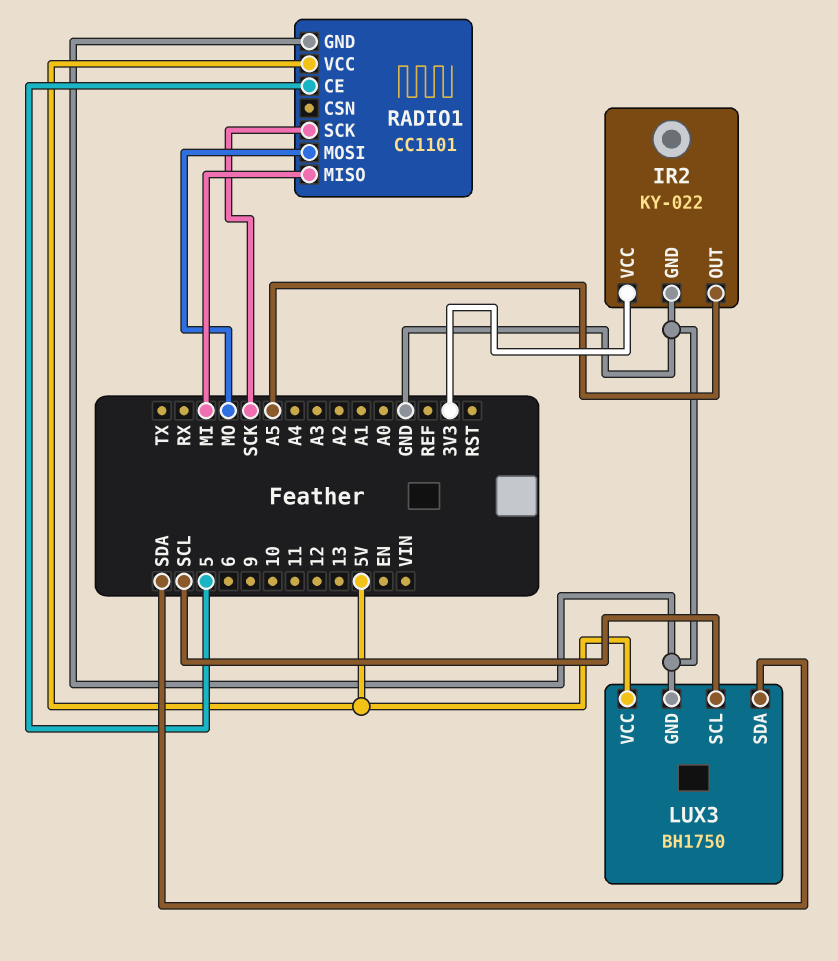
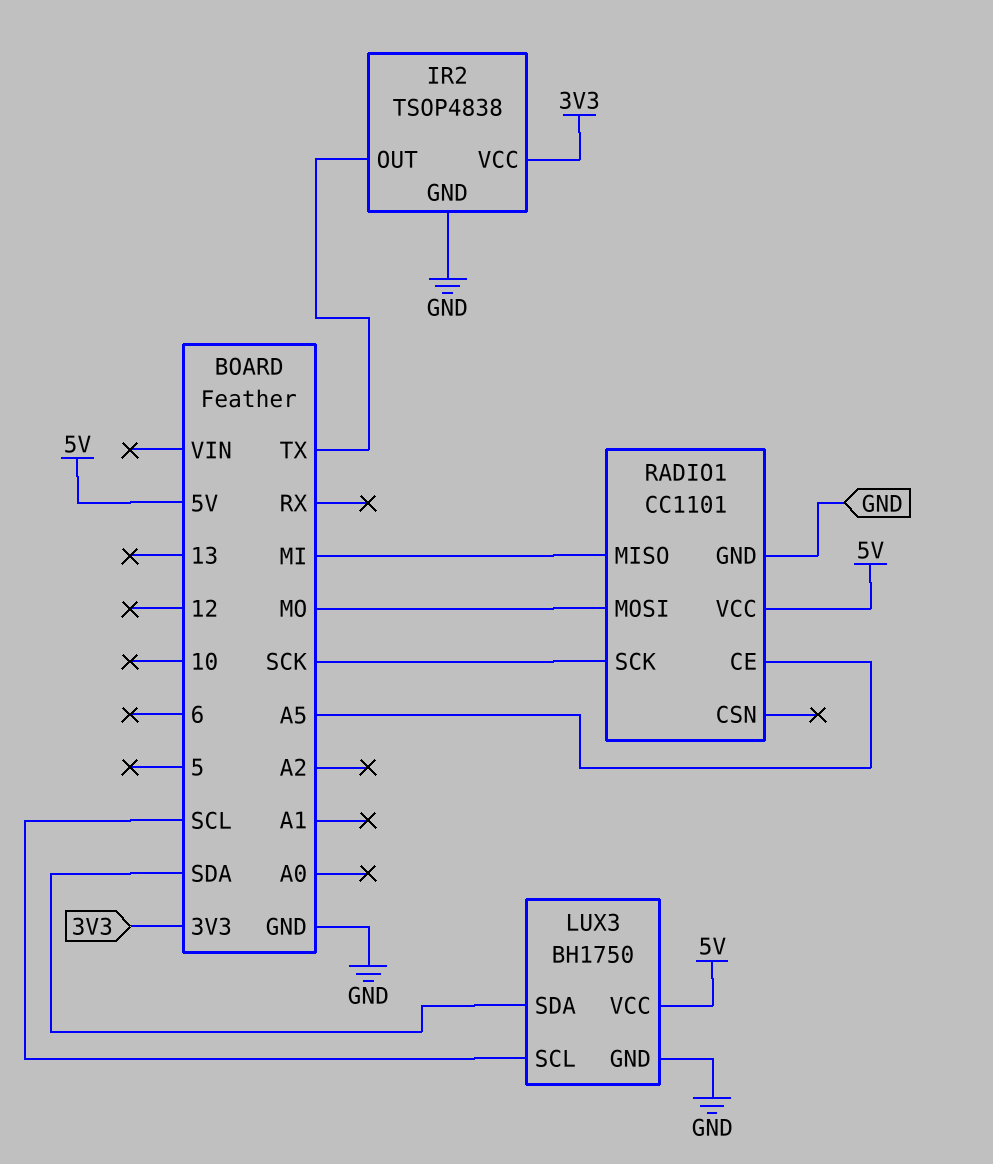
IR2: KY-022 -> TSOP4838
IR2 pin OUT: A5 -> TX
RADIO1 pin CE: 5 -> A5

